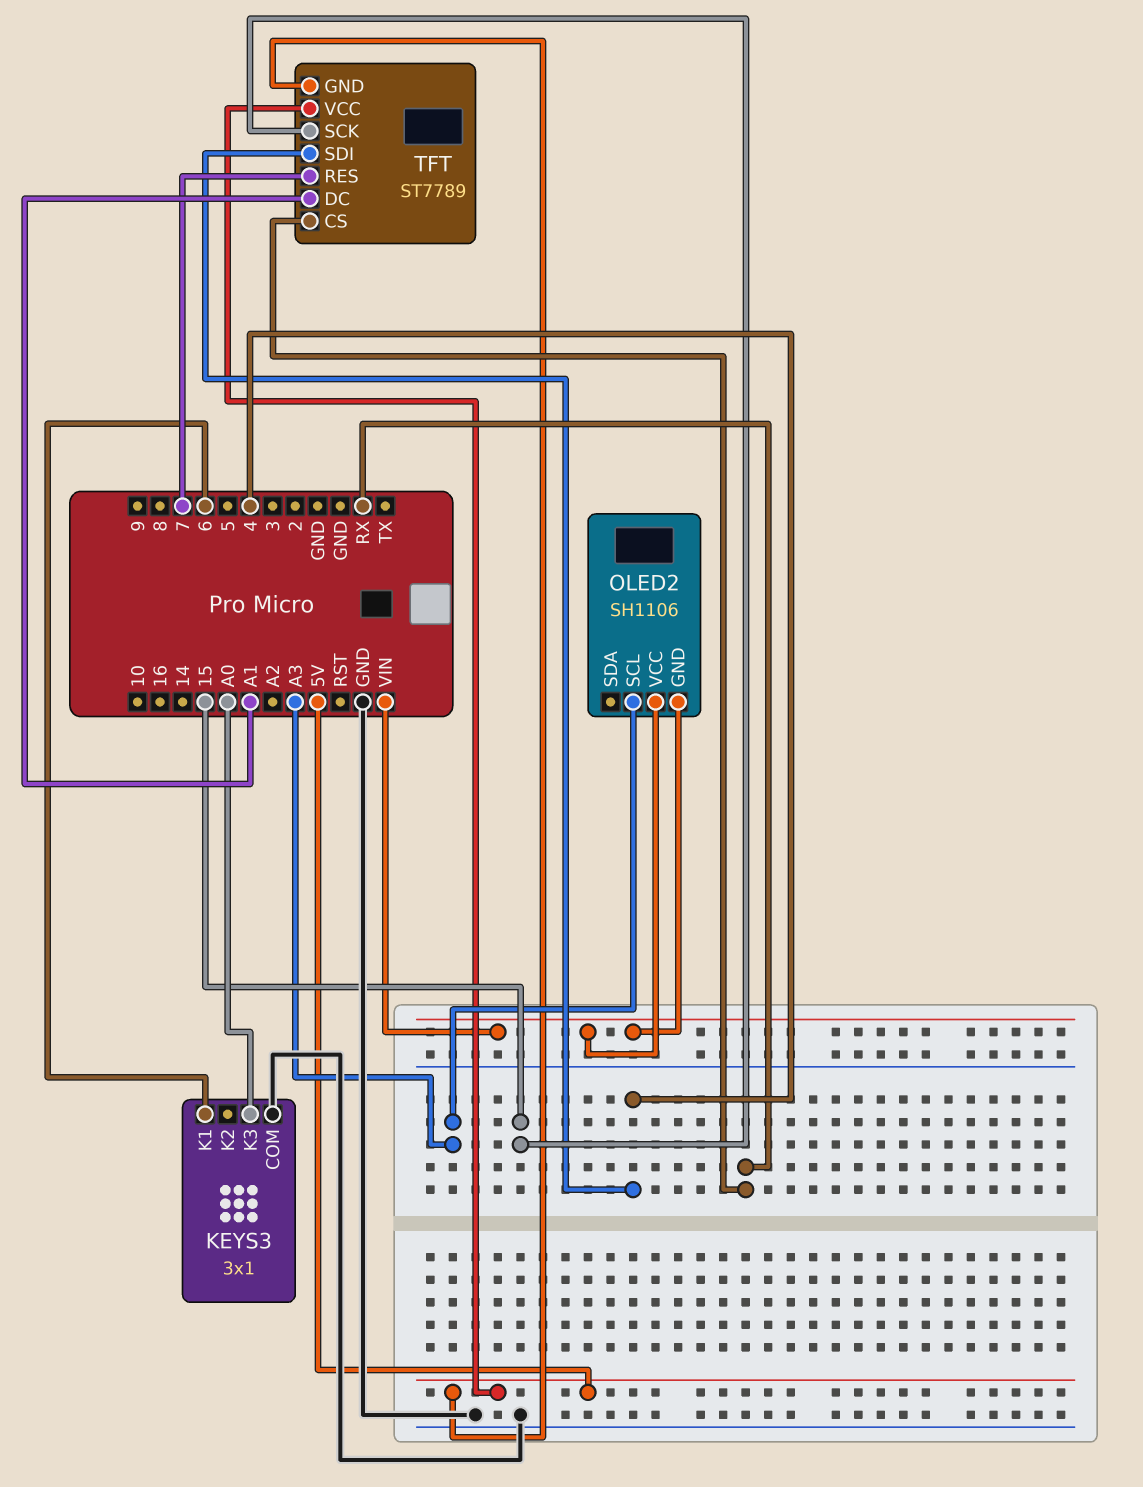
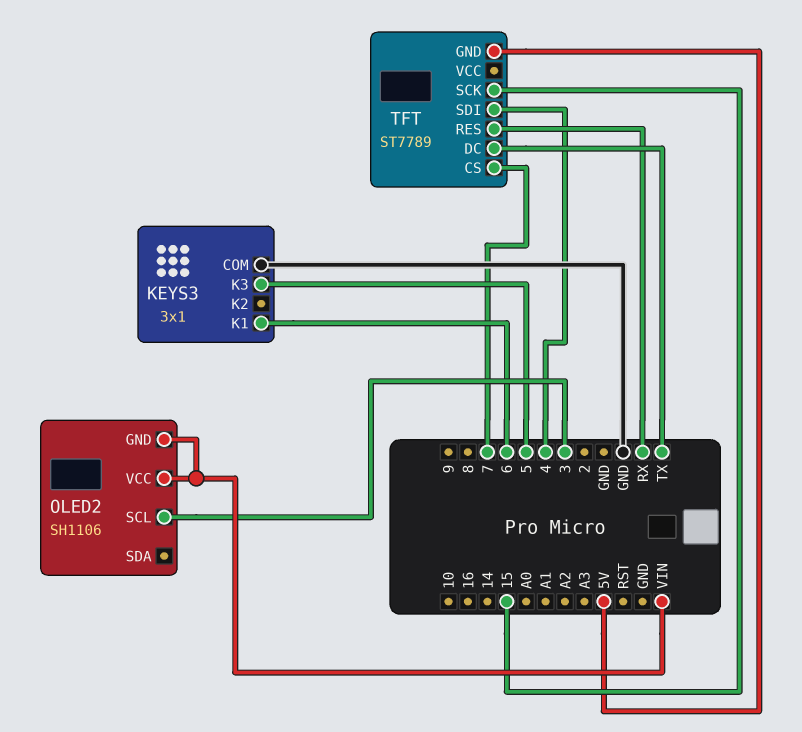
KEYS3 pin K3: A0 -> 5
OLED2 pin SCL: A3 -> 3
TFT pin CS: RX -> 7
TFT pin DC: A1 -> TX
TFT pin RES: 7 -> RX
TFT pin VCC: 5V -> none

